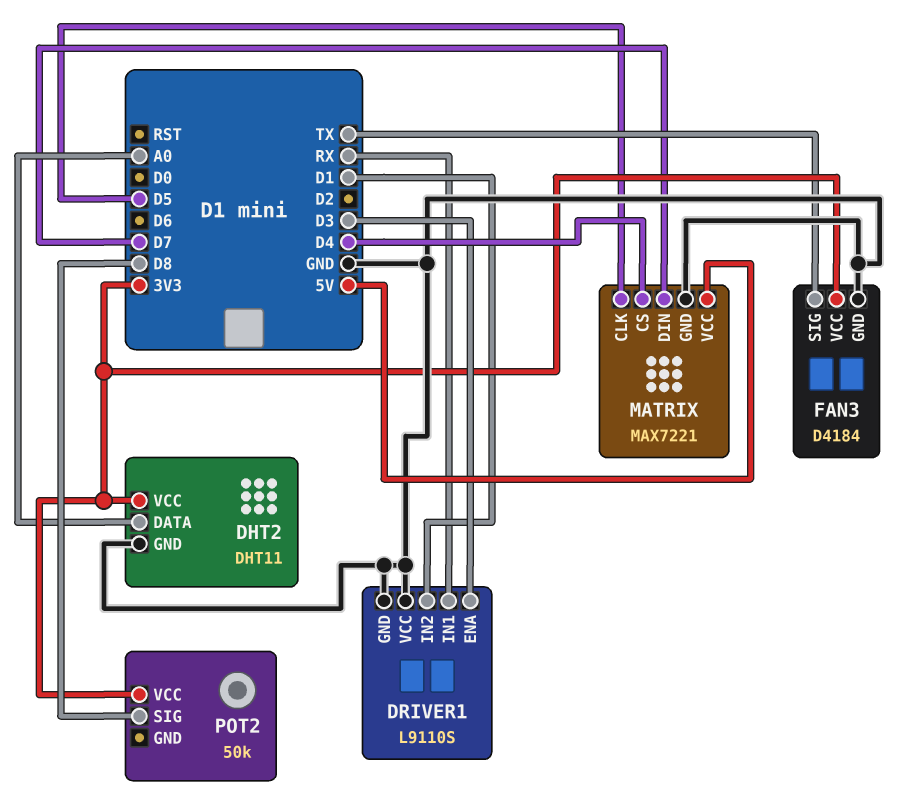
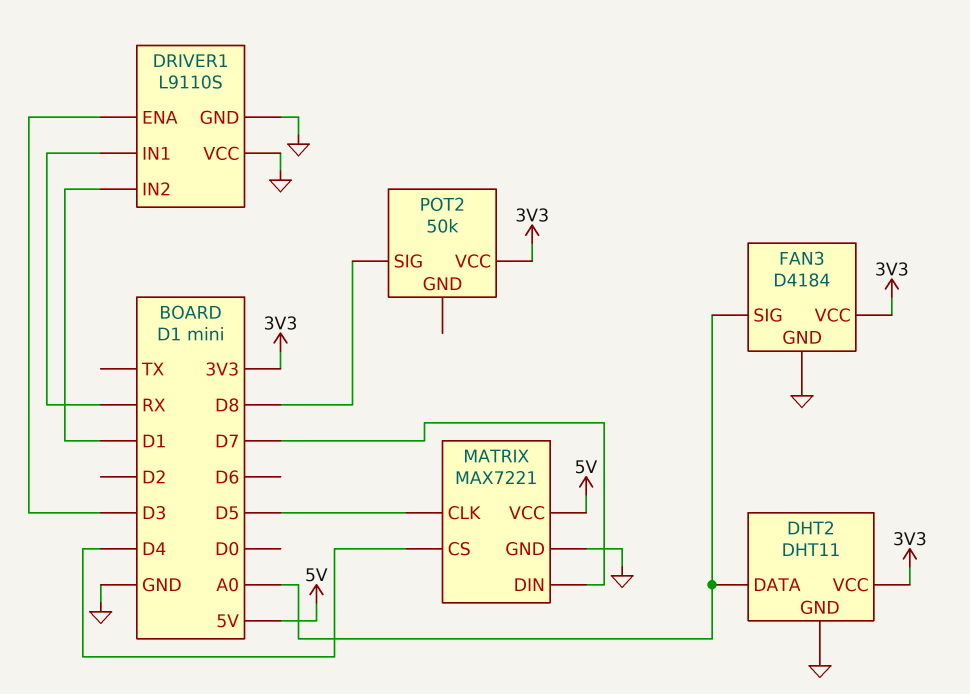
FAN3 pin SIG: TX -> A0

